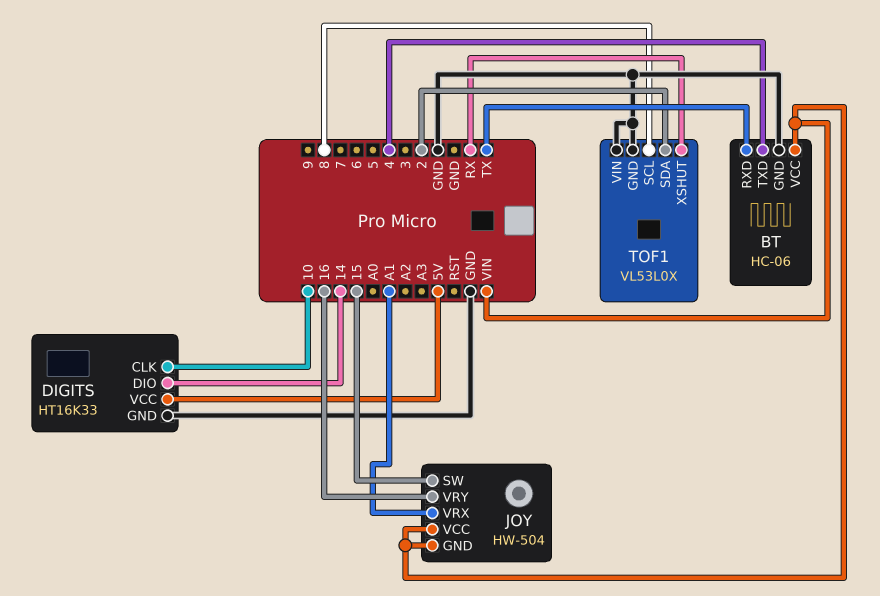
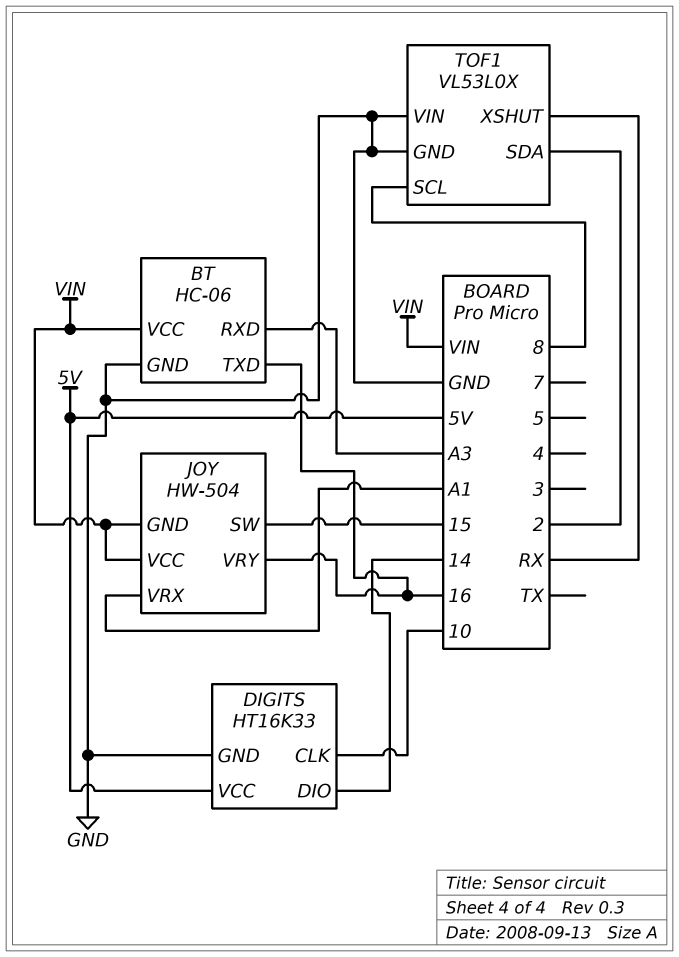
BT pin RXD: TX -> A3
BT pin TXD: 4 -> 16

